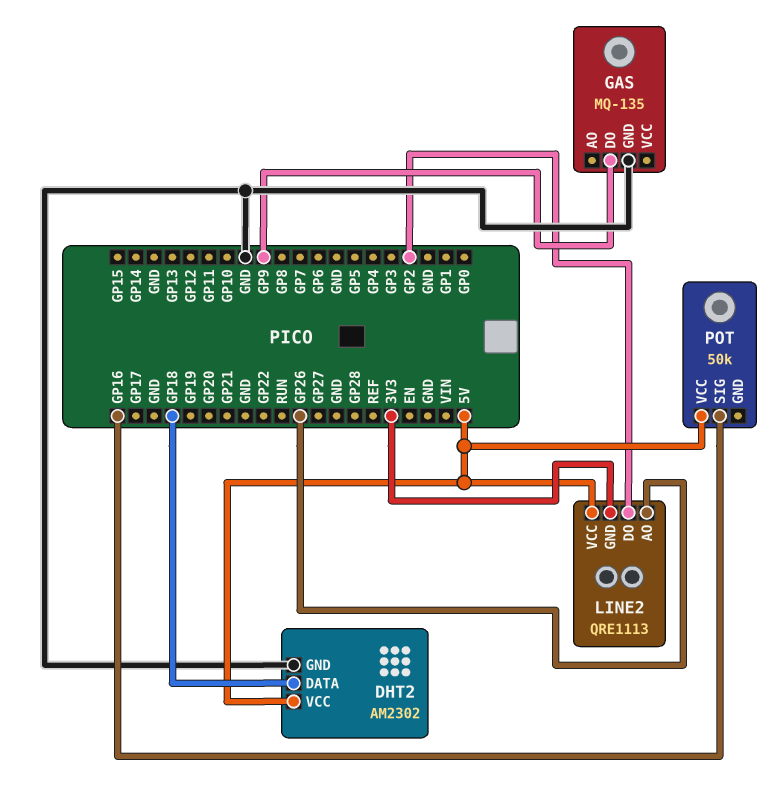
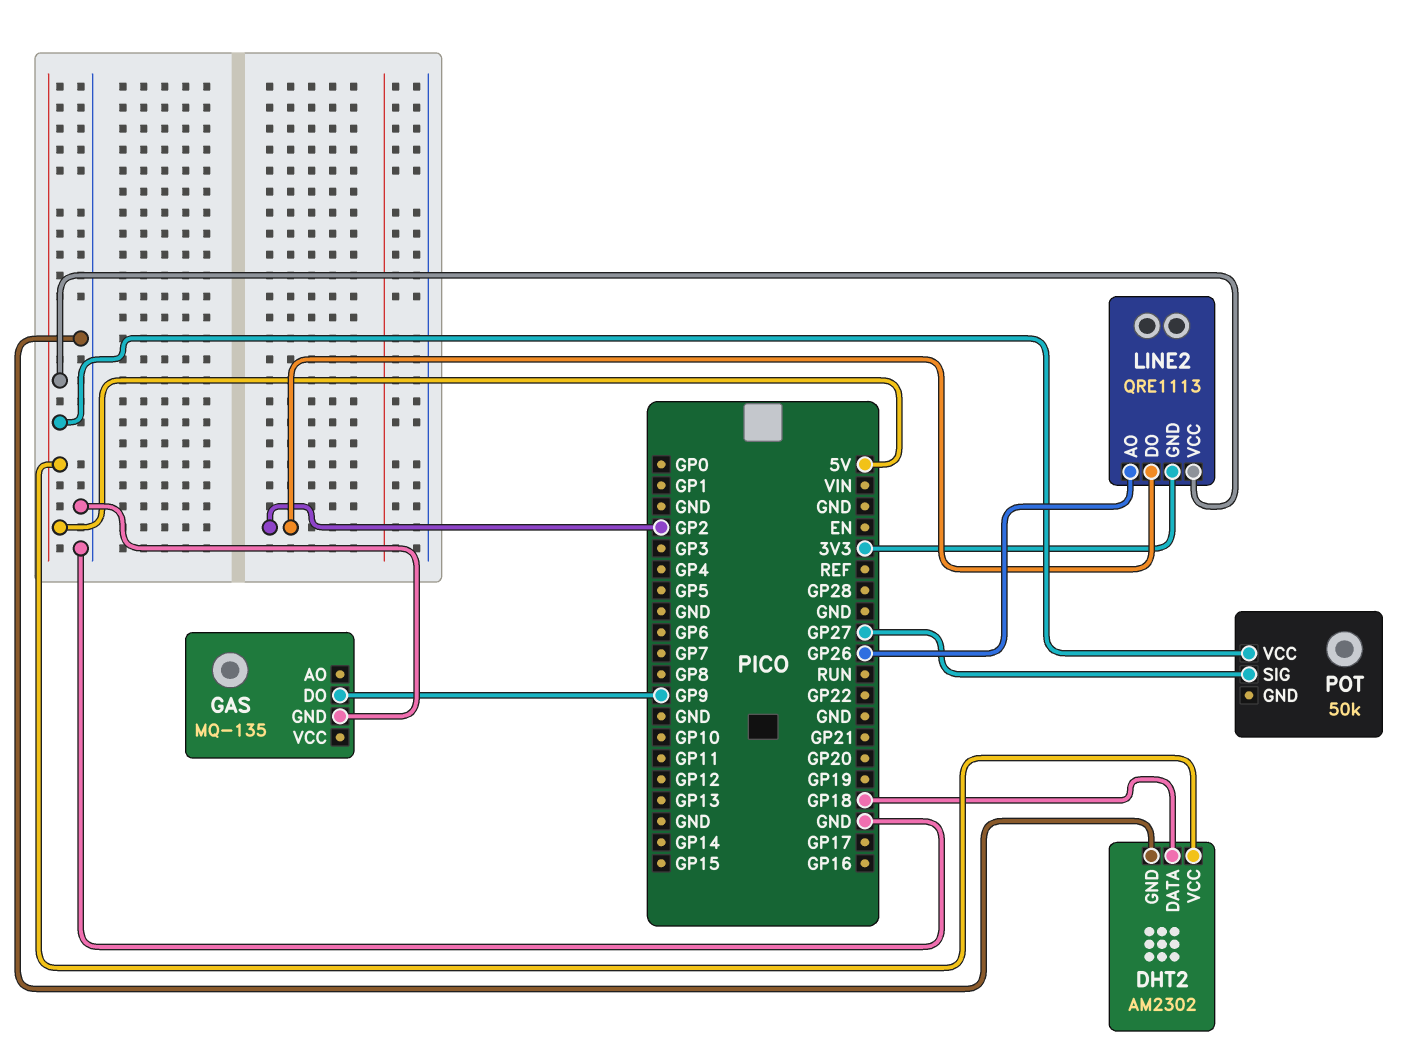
POT pin SIG: GP16 -> GP27

